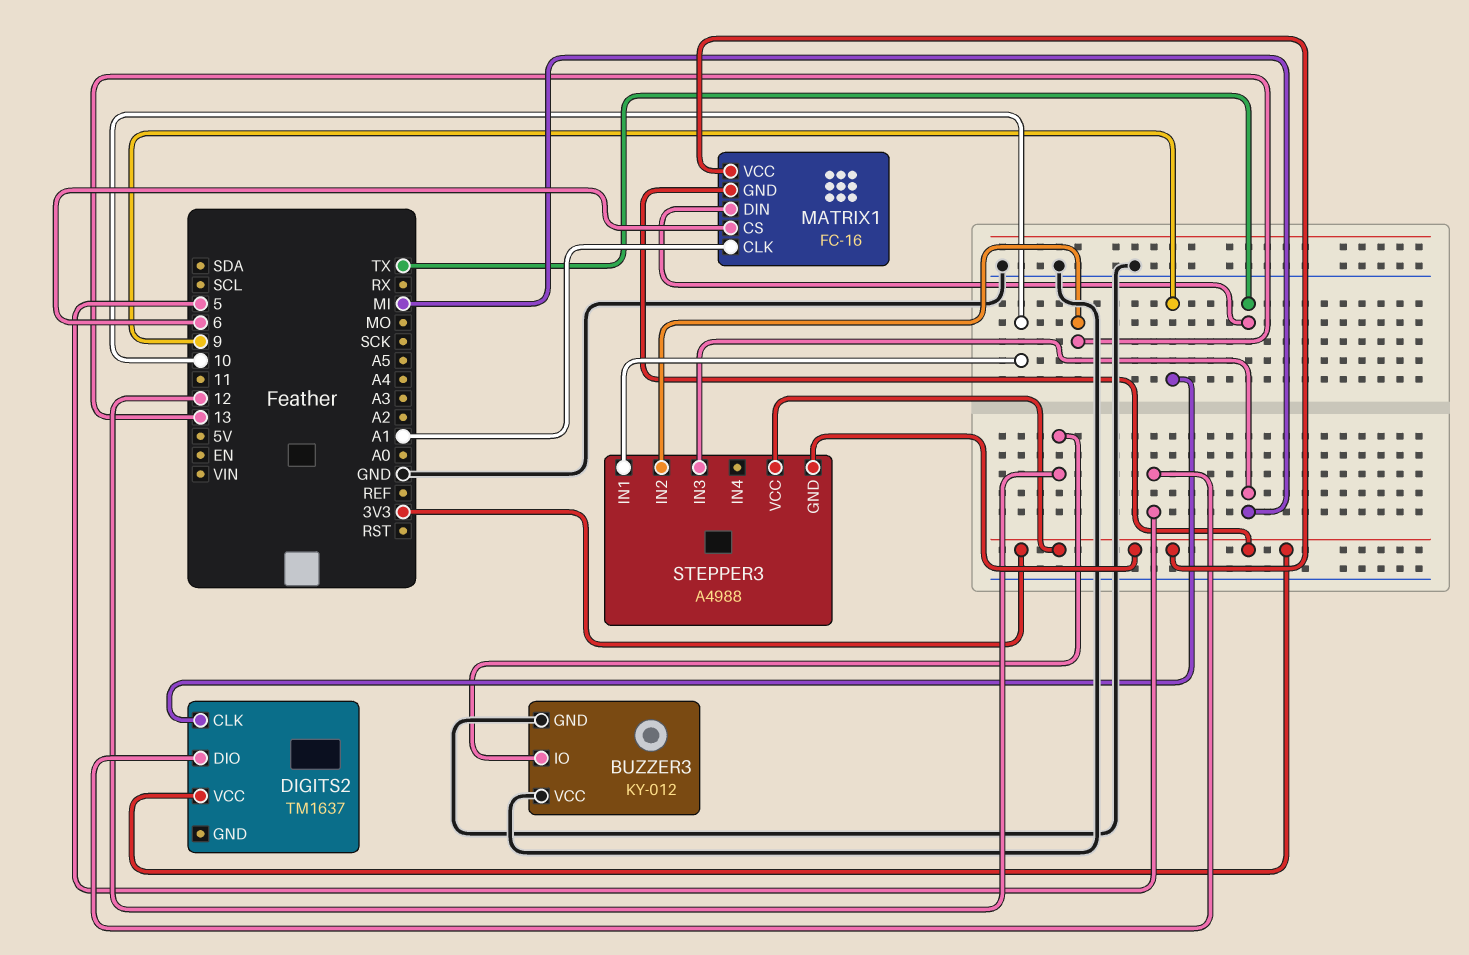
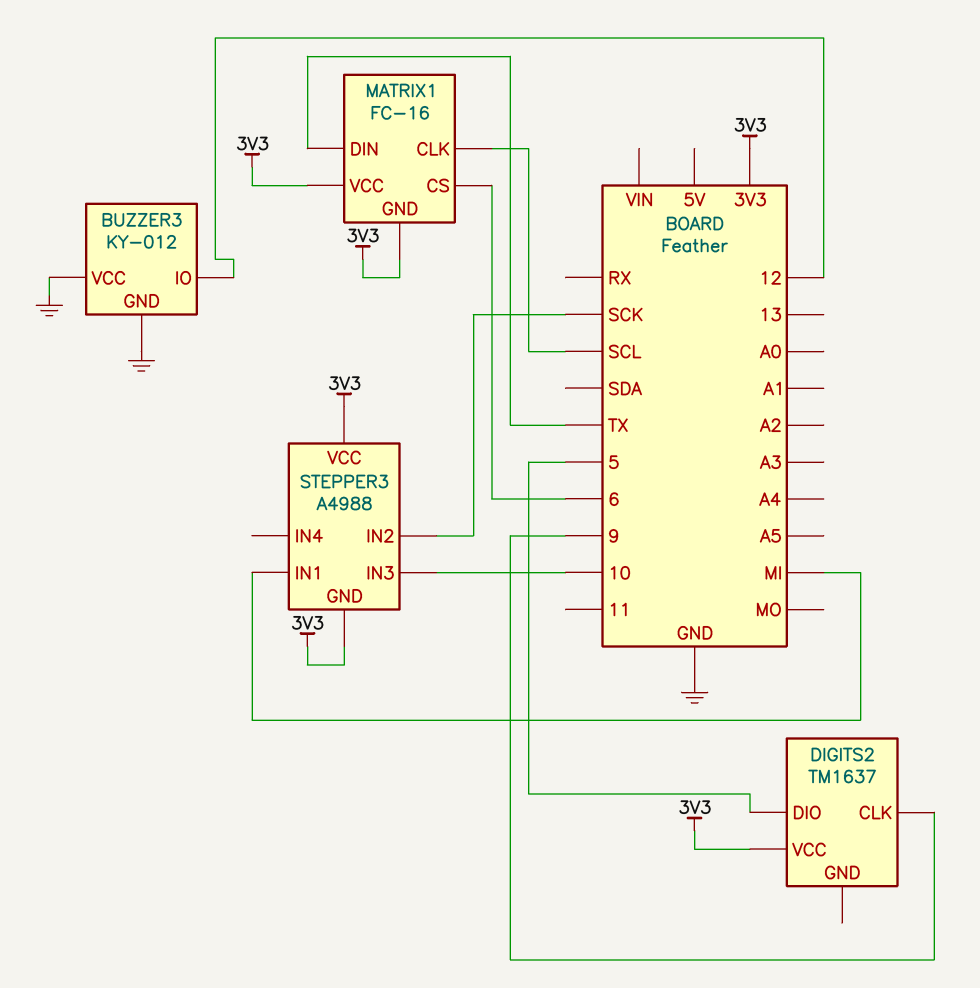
MATRIX1 pin CLK: A1 -> SCL
STEPPER3 pin IN1: 10 -> MI
STEPPER3 pin IN2: 13 -> SCK
STEPPER3 pin IN3: MI -> 10

